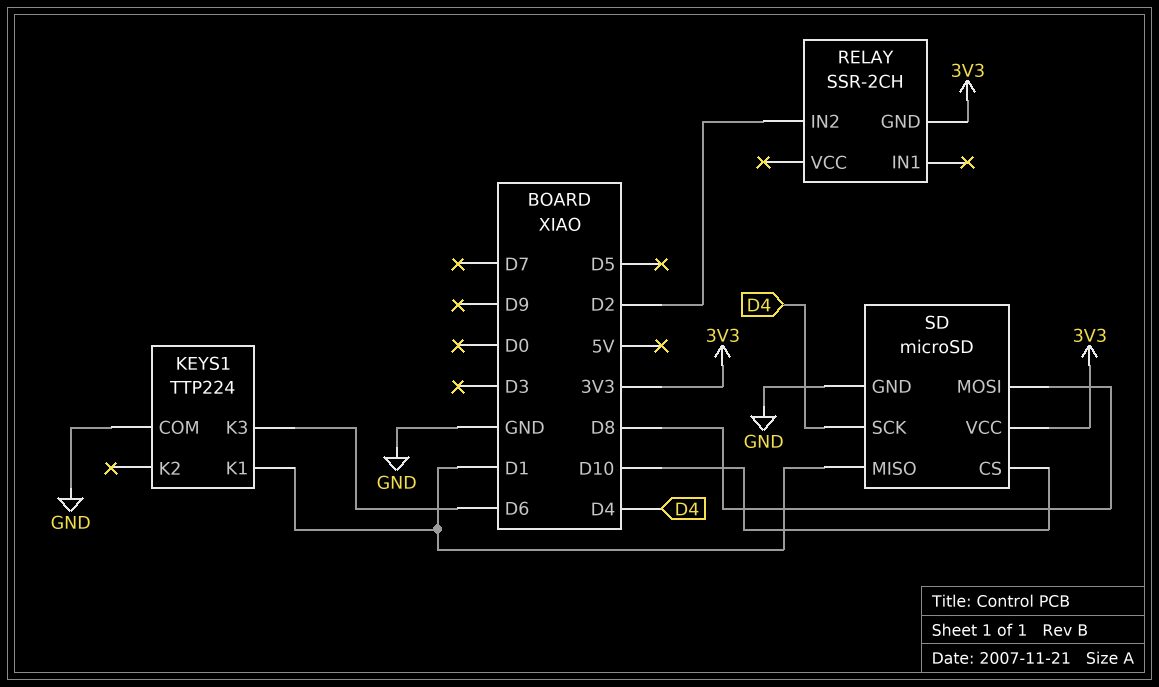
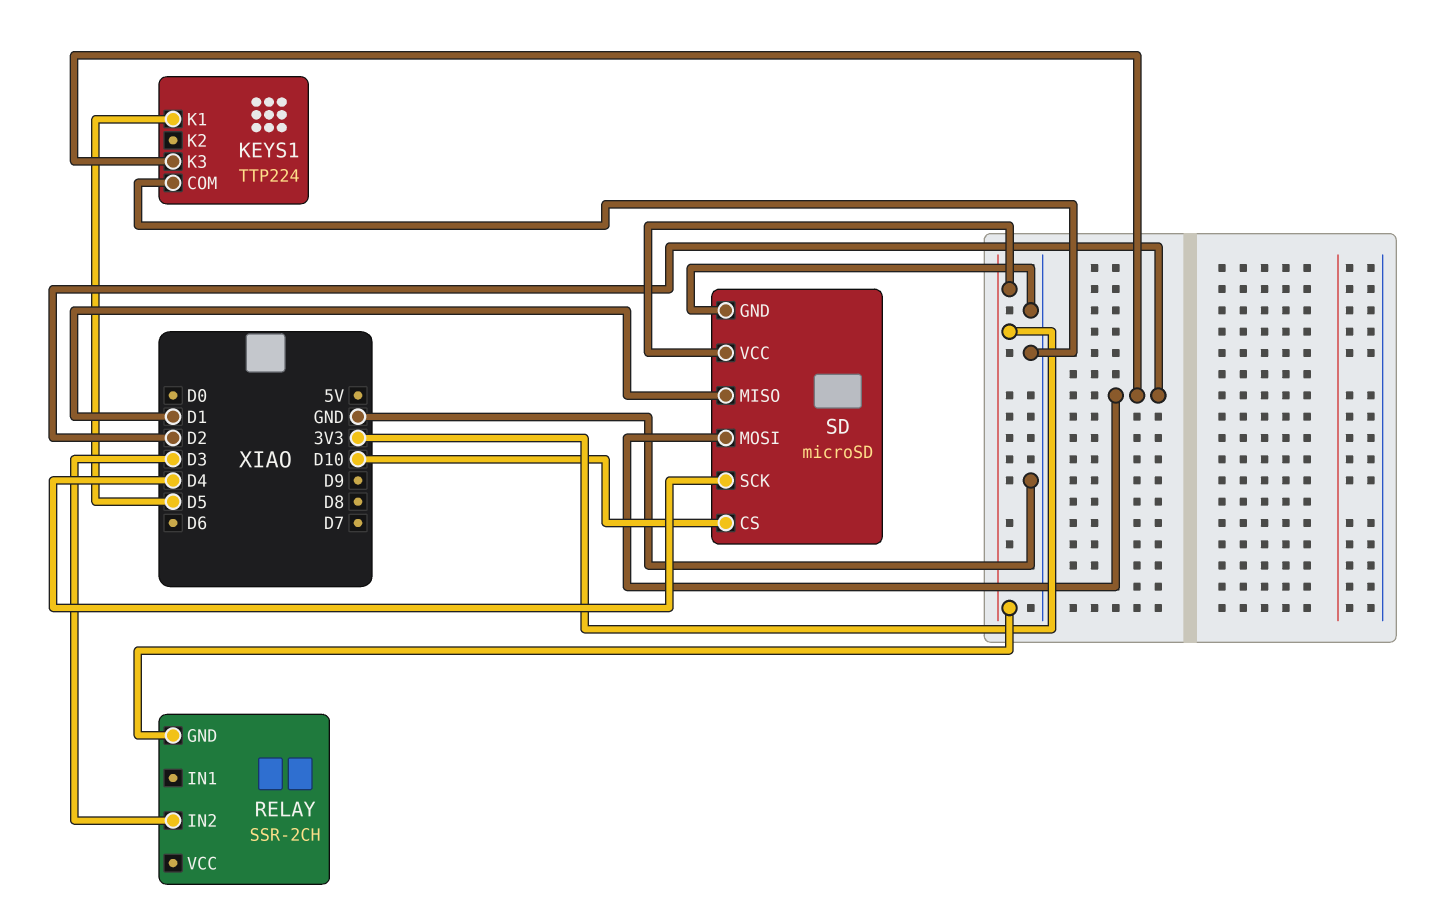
KEYS1 pin K1: D1 -> D5
KEYS1 pin K3: D6 -> D2
RELAY pin IN2: D2 -> D3
SD pin MOSI: D8 -> D2

